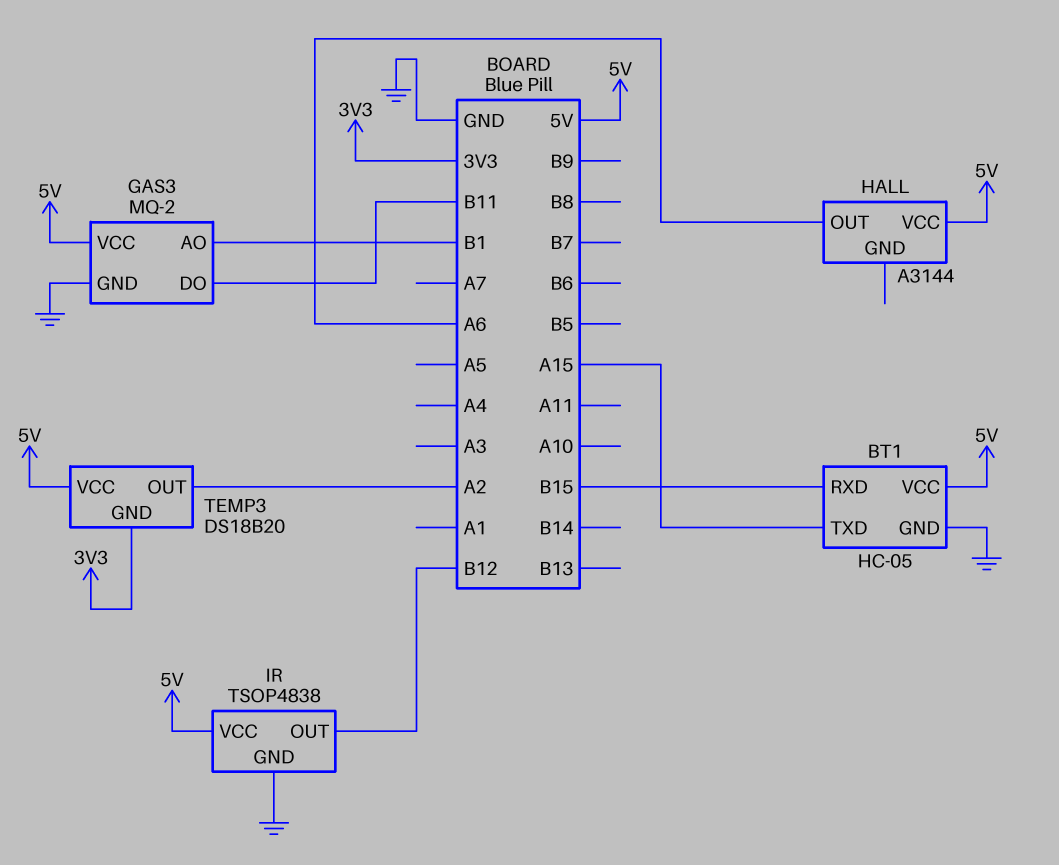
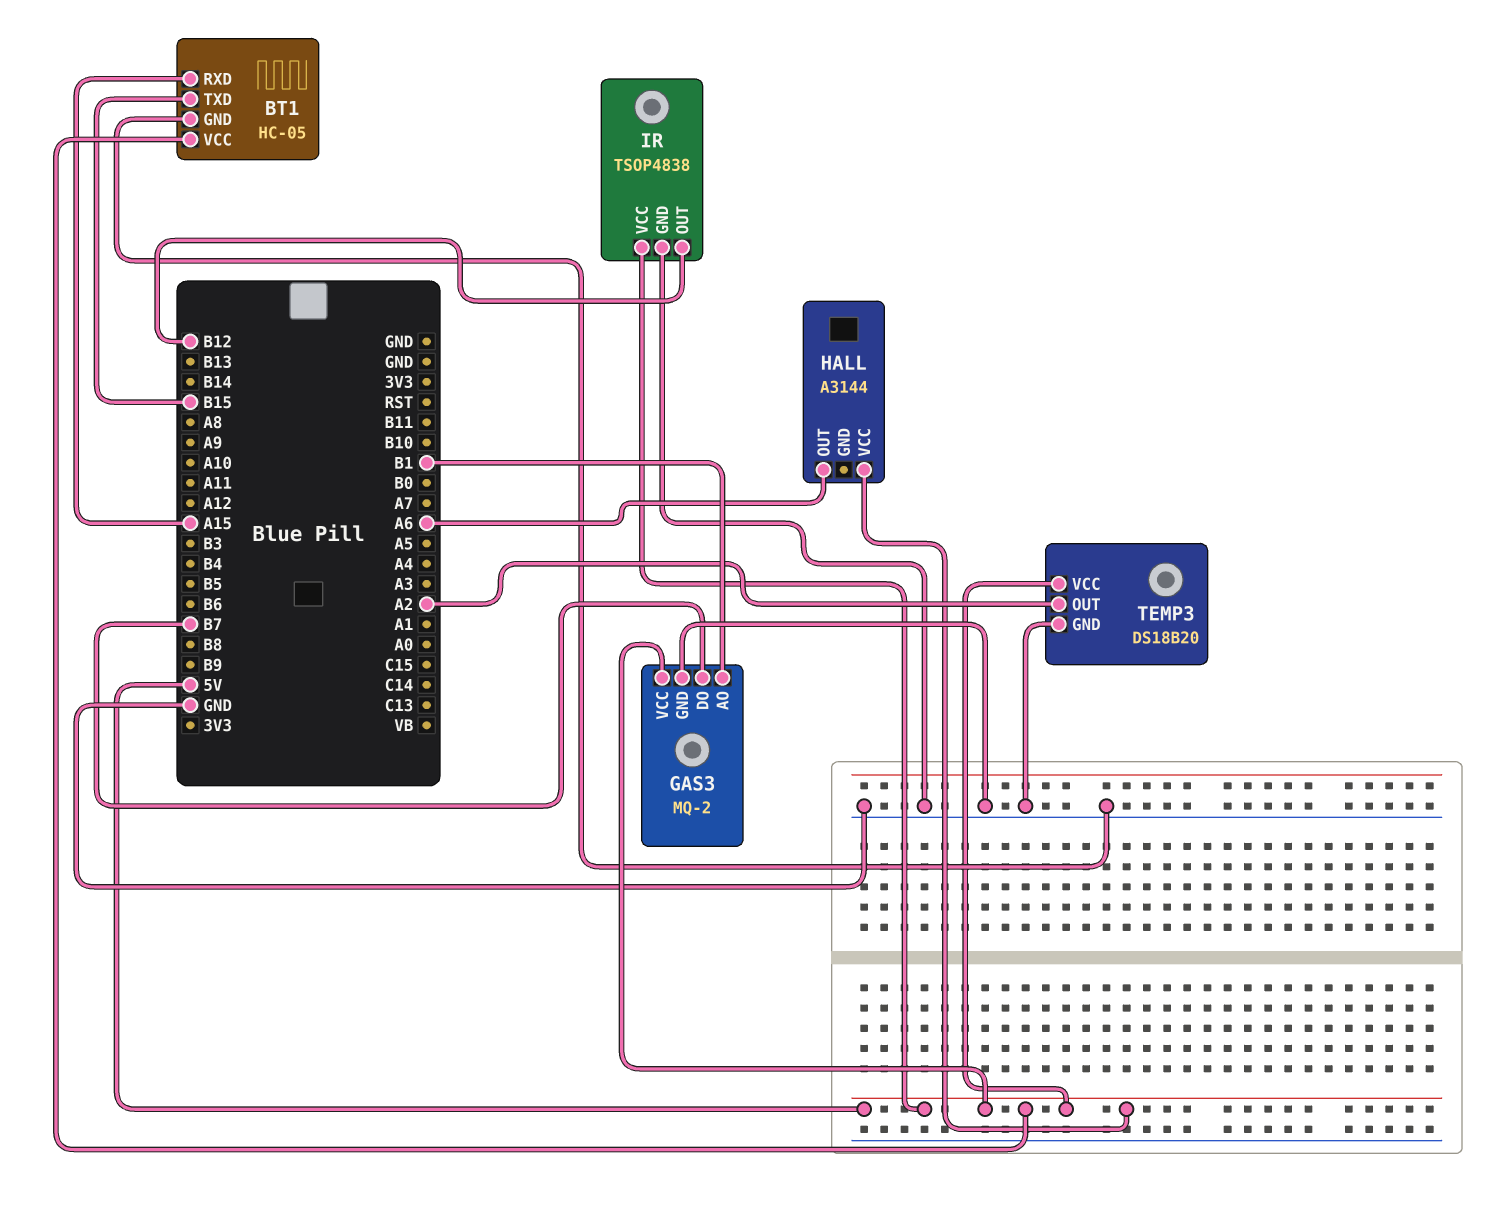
BT1 pin RXD: B15 -> A15
BT1 pin TXD: A15 -> B15
GAS3 pin DO: B11 -> B7
TEMP3 pin GND: 3V3 -> GND

